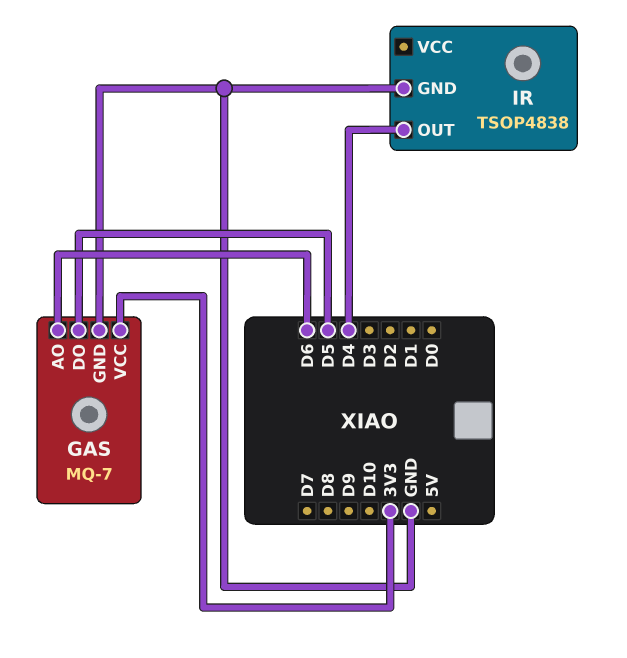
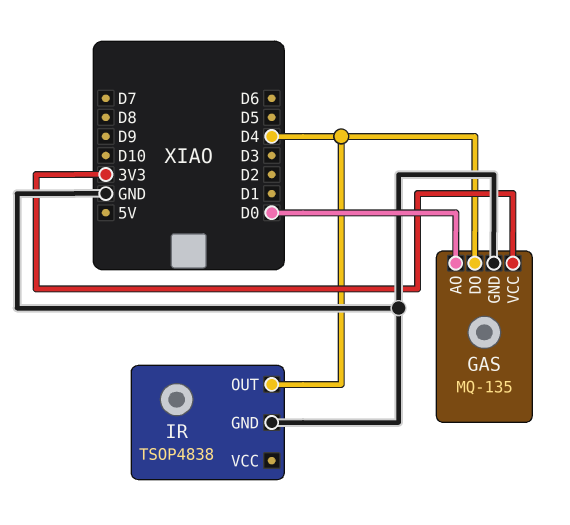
GAS: MQ-7 -> MQ-135
GAS pin AO: D6 -> D0
GAS pin DO: D5 -> D4

